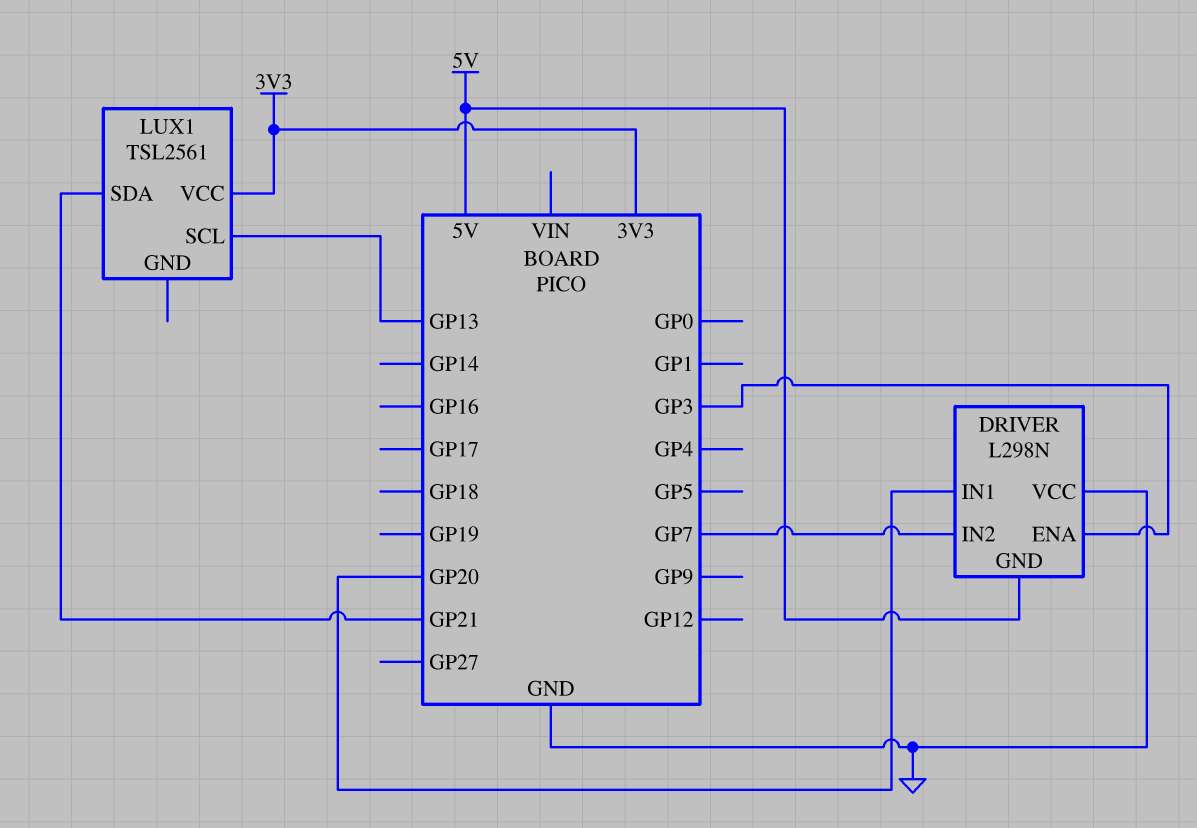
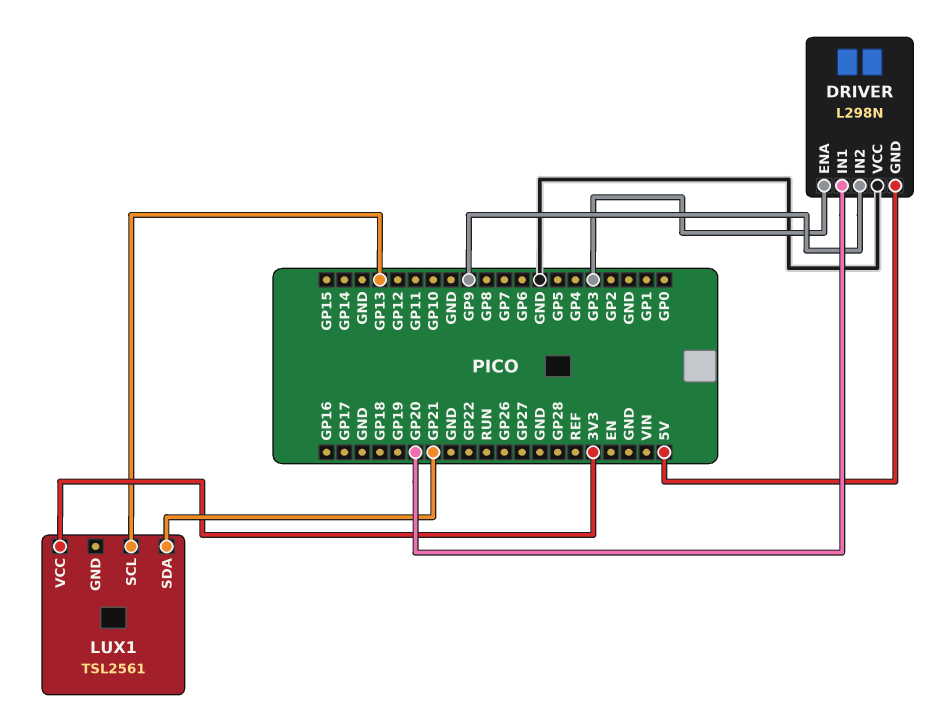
DRIVER pin IN2: GP7 -> GP9

